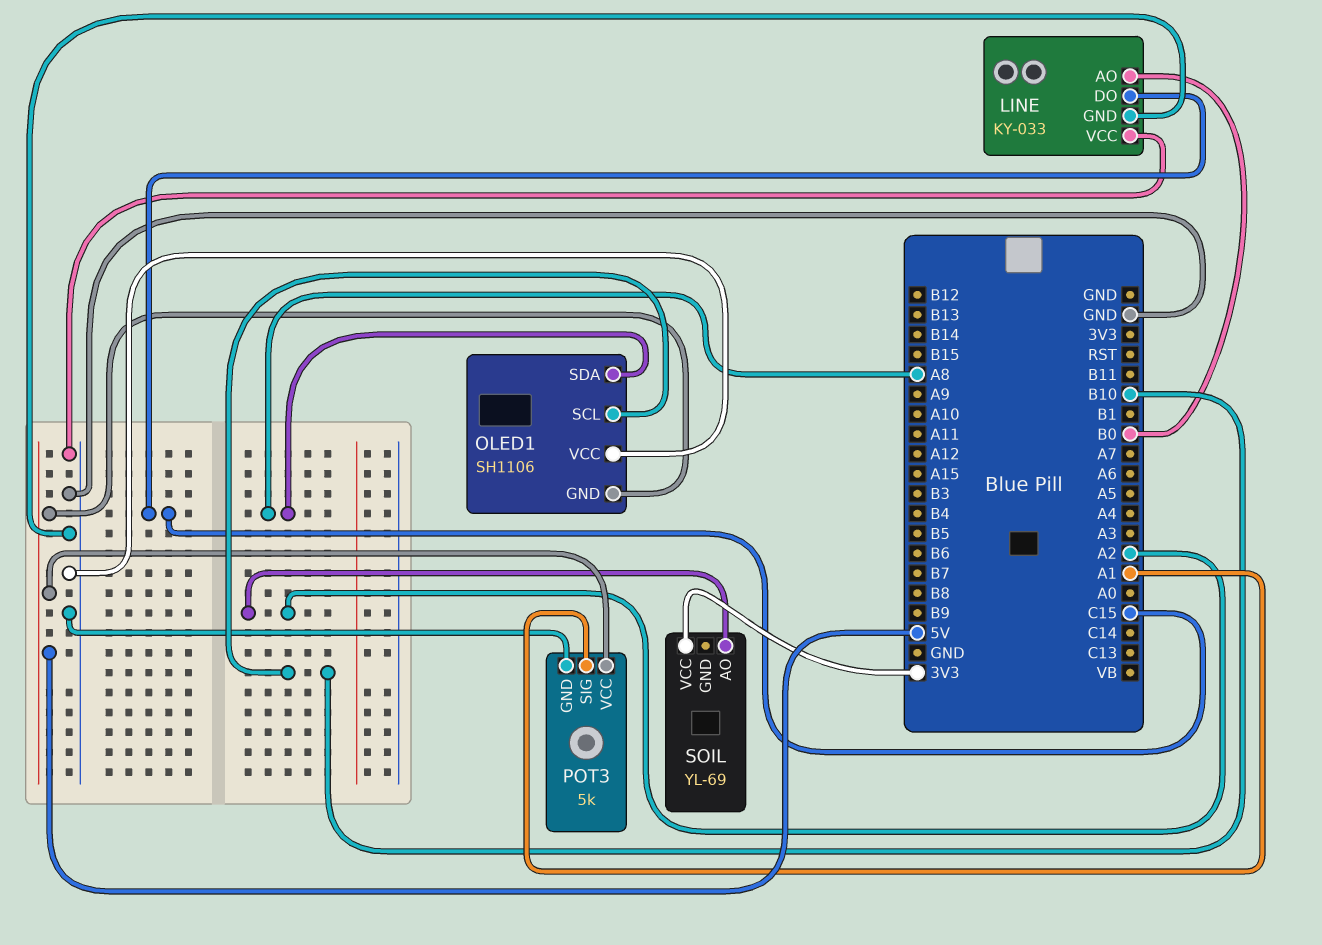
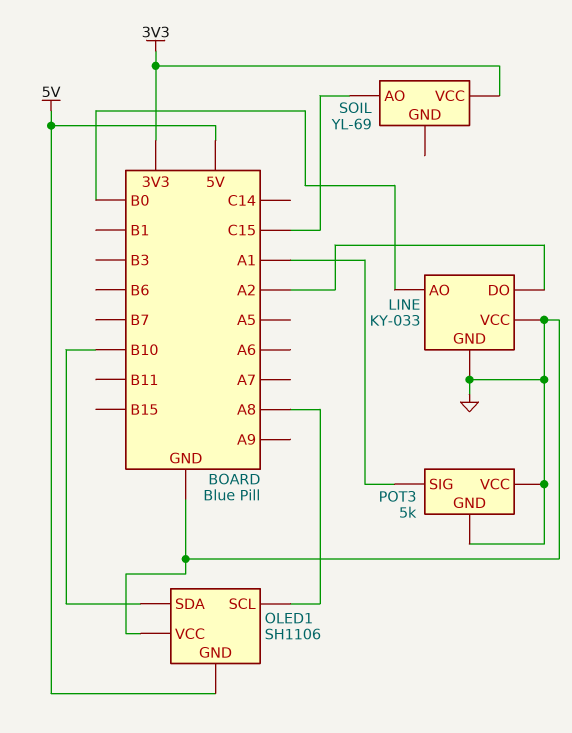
LINE pin DO: C15 -> A2
OLED1 pin SCL: B10 -> A8
OLED1 pin SDA: A8 -> B10
POT3 pin VCC: 5V -> GND
SOIL pin AO: A2 -> C15

